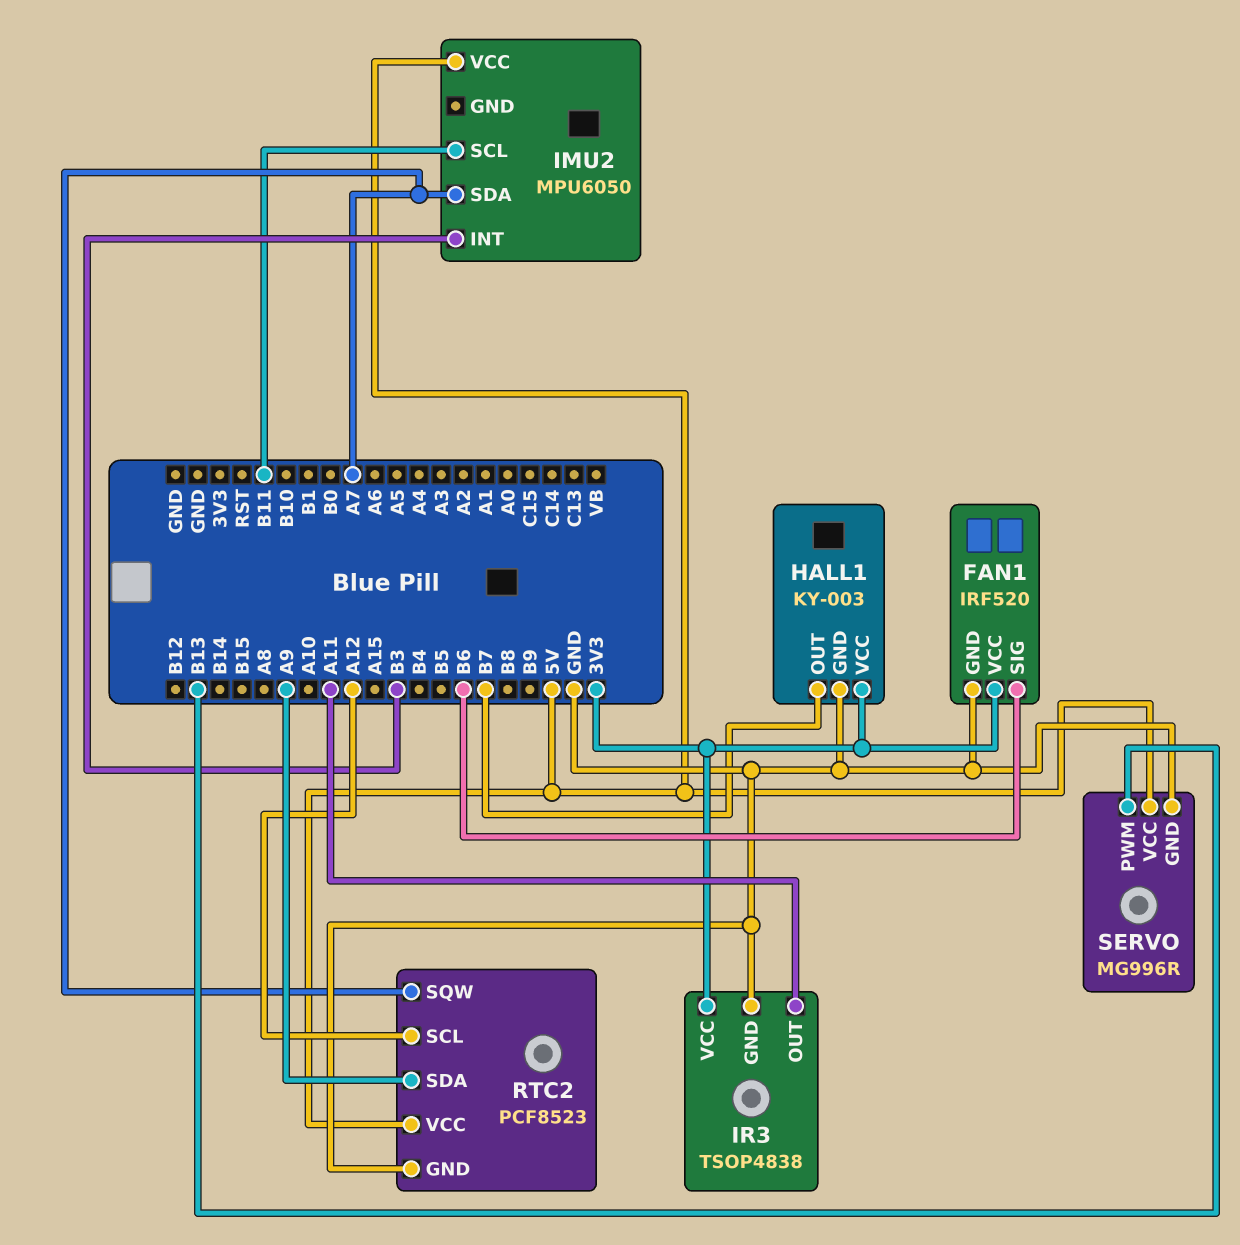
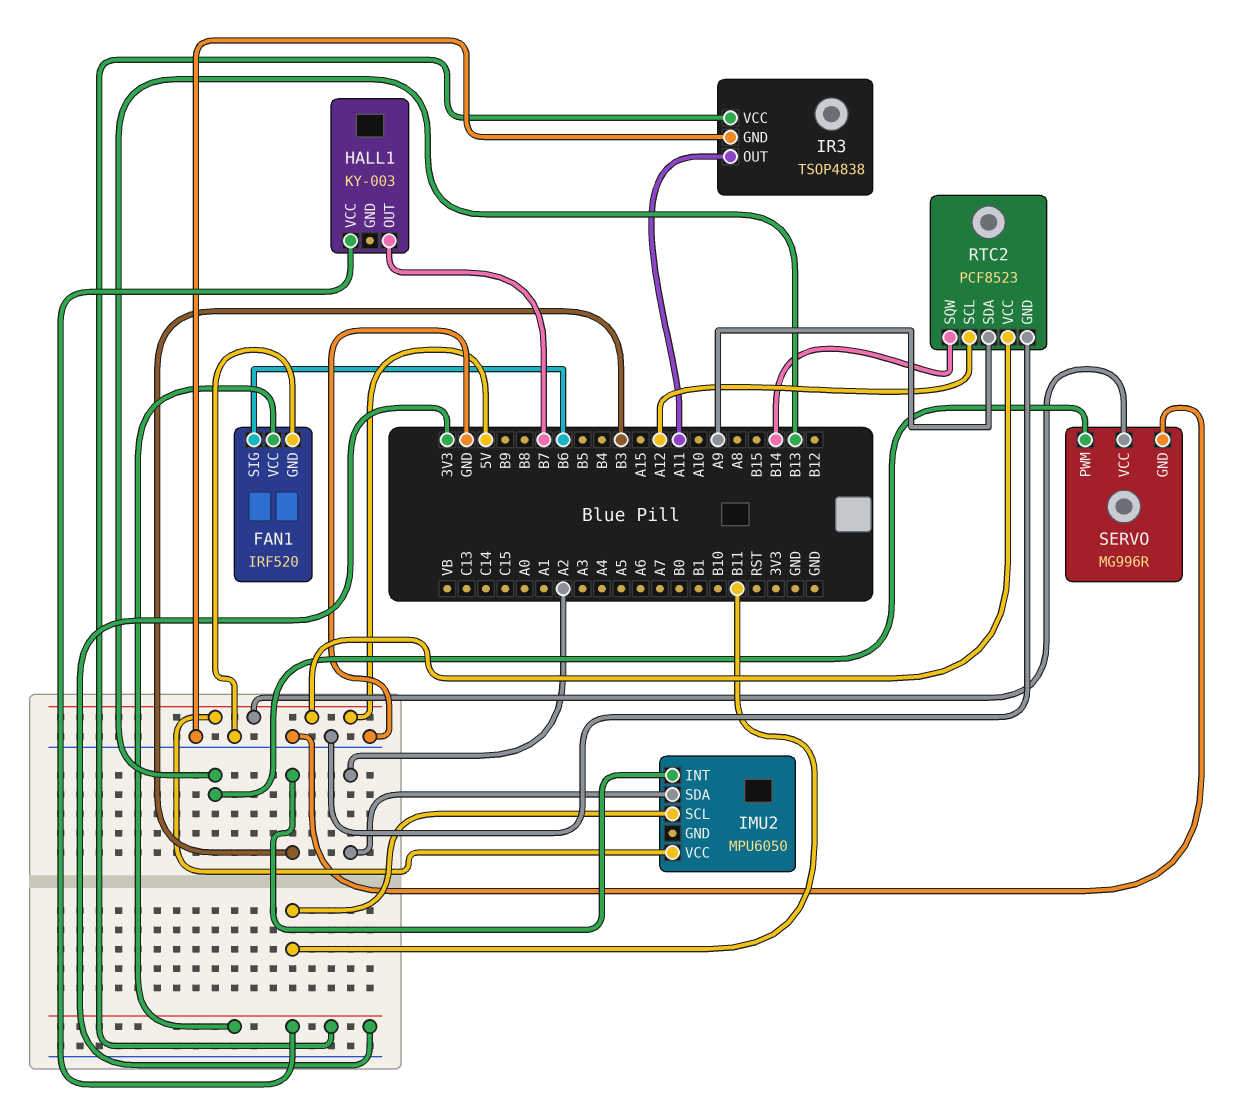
HALL1 pin GND: GND -> none
IMU2 pin SDA: A7 -> A2
RTC2 pin SQW: A7 -> B14

